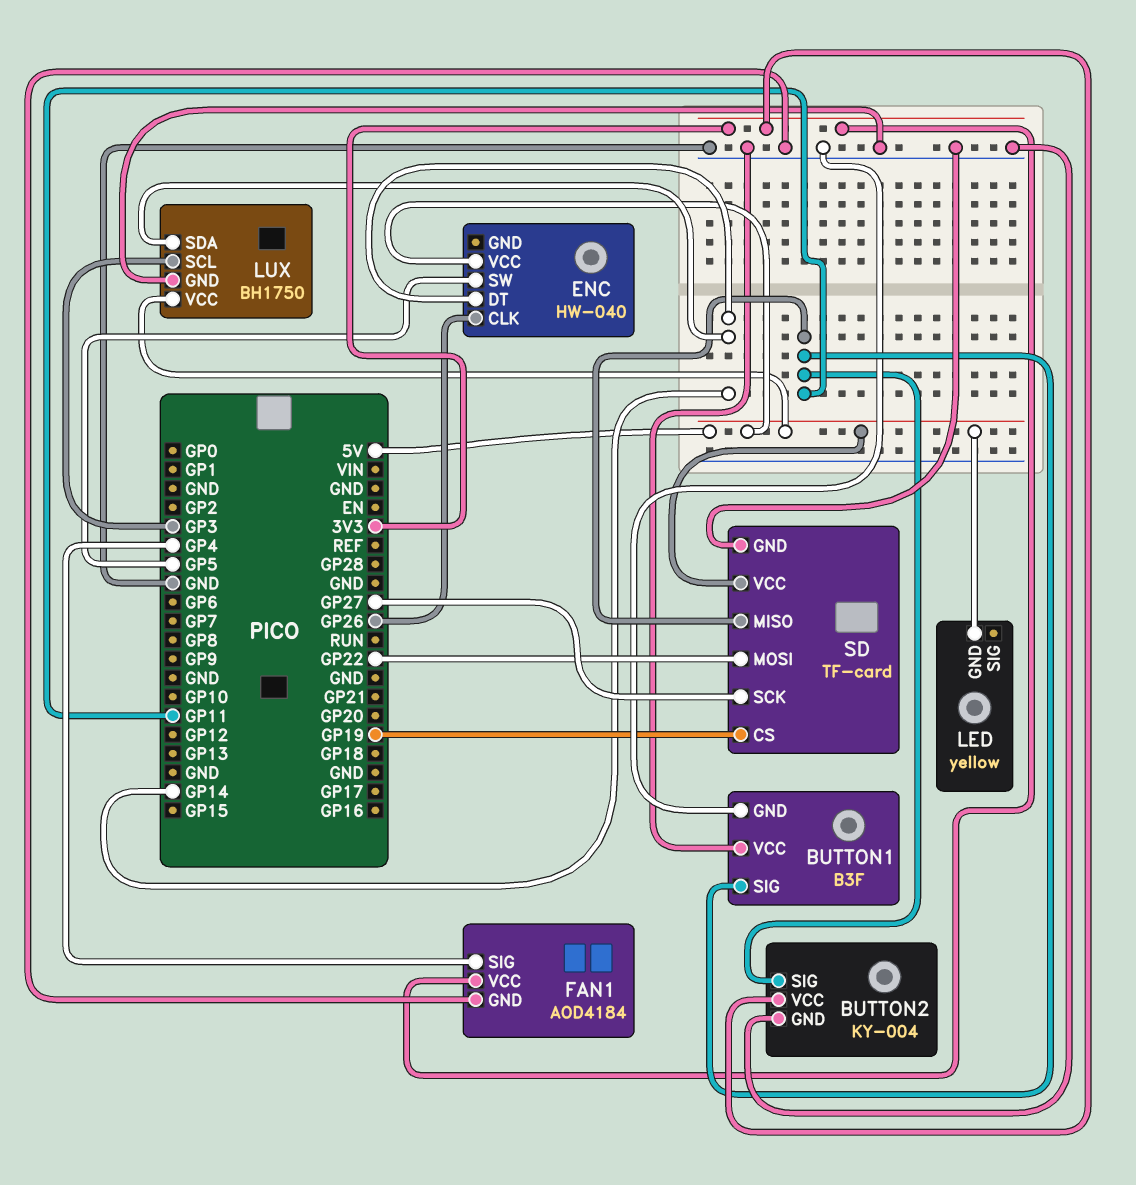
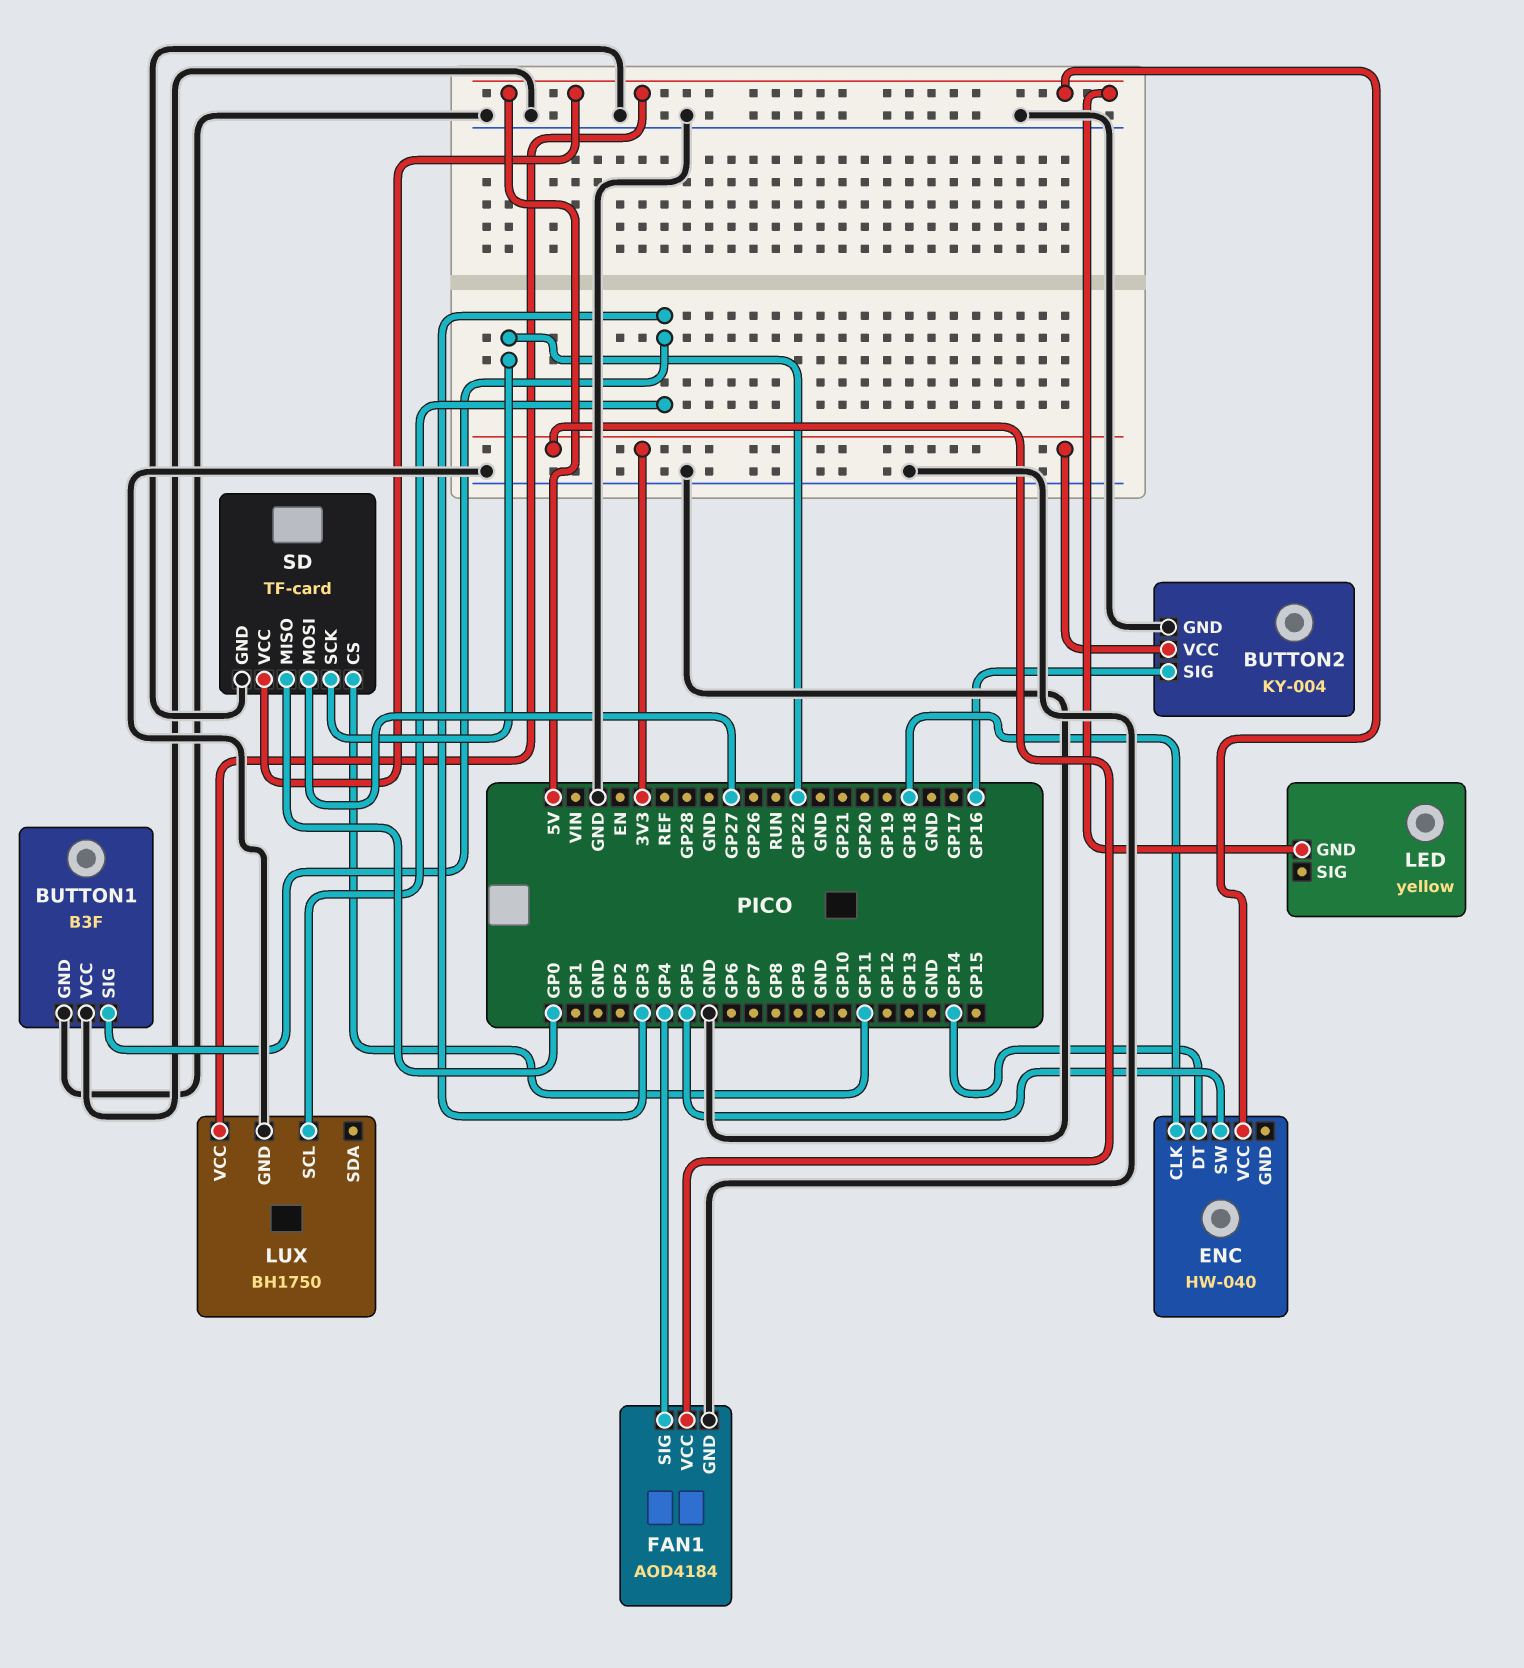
BUTTON1 pin SIG: GP11 -> GP3
BUTTON2 pin SIG: GP11 -> GP16
ENC pin CLK: GP26 -> GP18
LUX pin SDA: GP14 -> none
SD pin CS: GP19 -> GP11
SD pin MISO: GP11 -> GP0
SD pin MOSI: GP22 -> GP27
SD pin SCK: GP27 -> GP22

